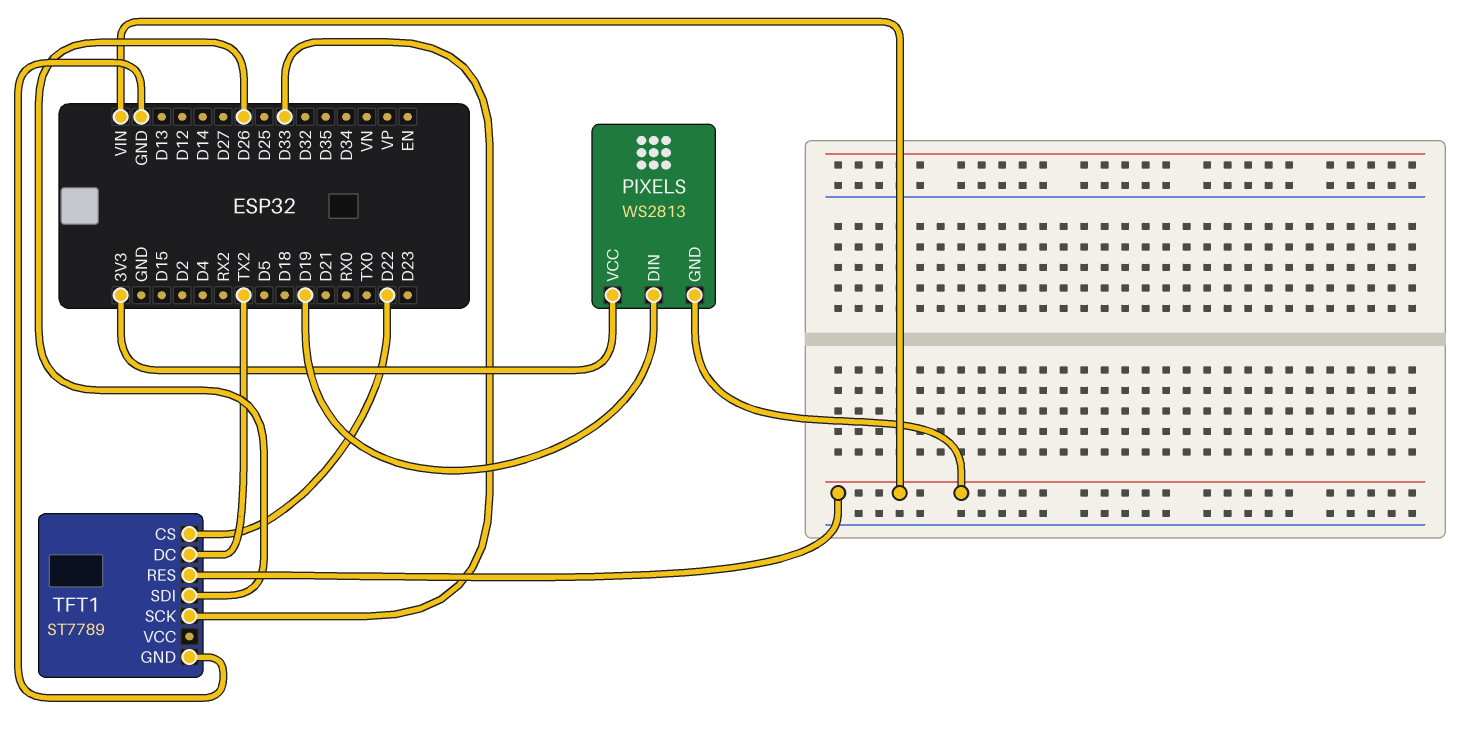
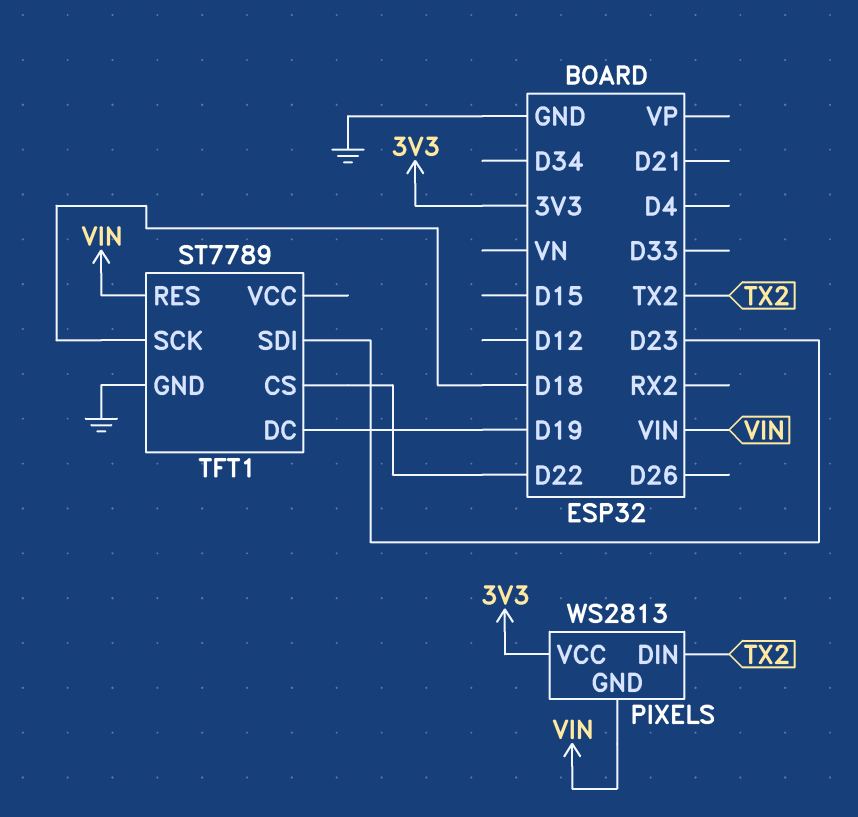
PIXELS pin DIN: D19 -> TX2
TFT1 pin DC: TX2 -> D19
TFT1 pin SCK: D33 -> D18
TFT1 pin SDI: D26 -> D23

